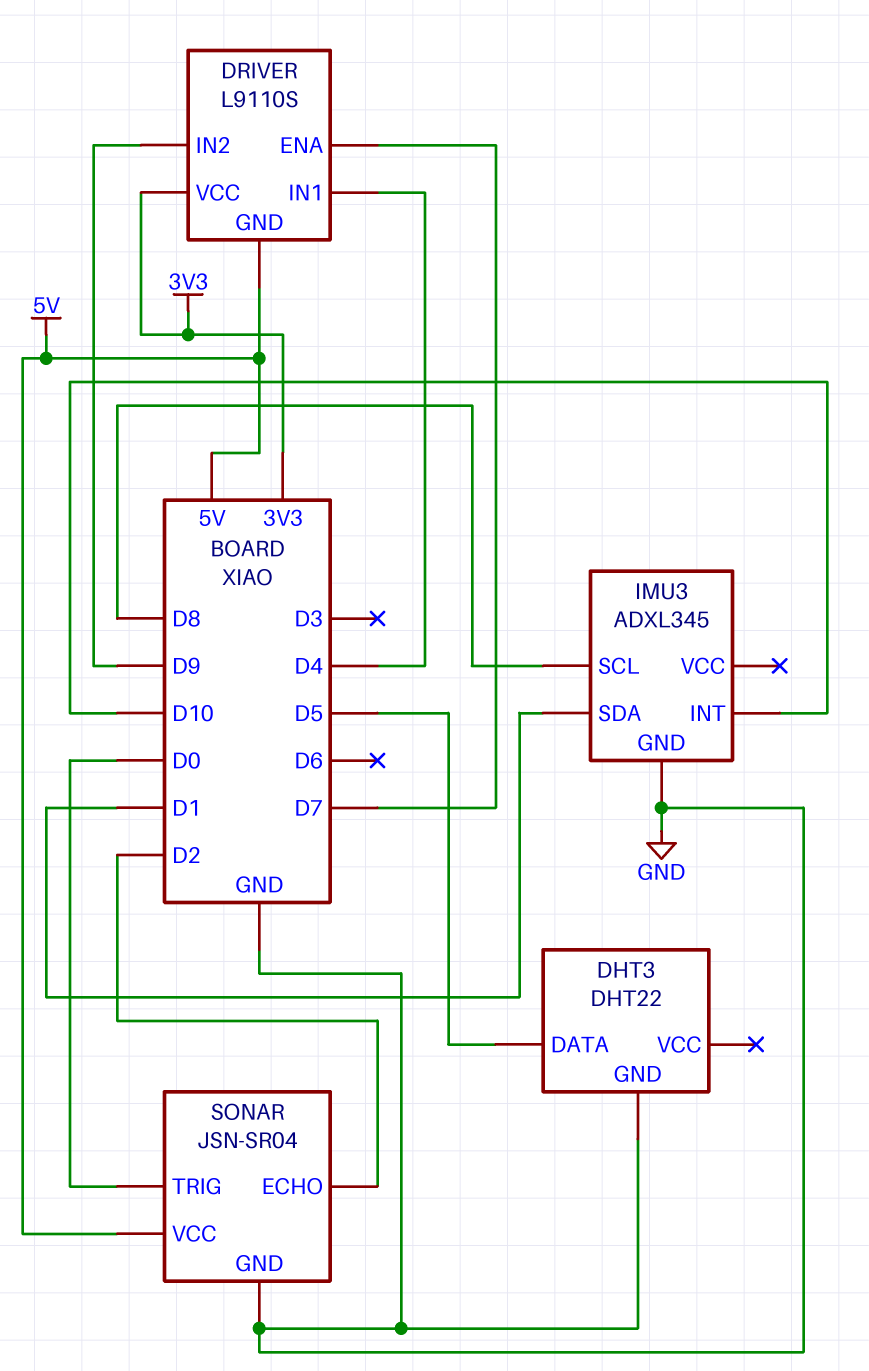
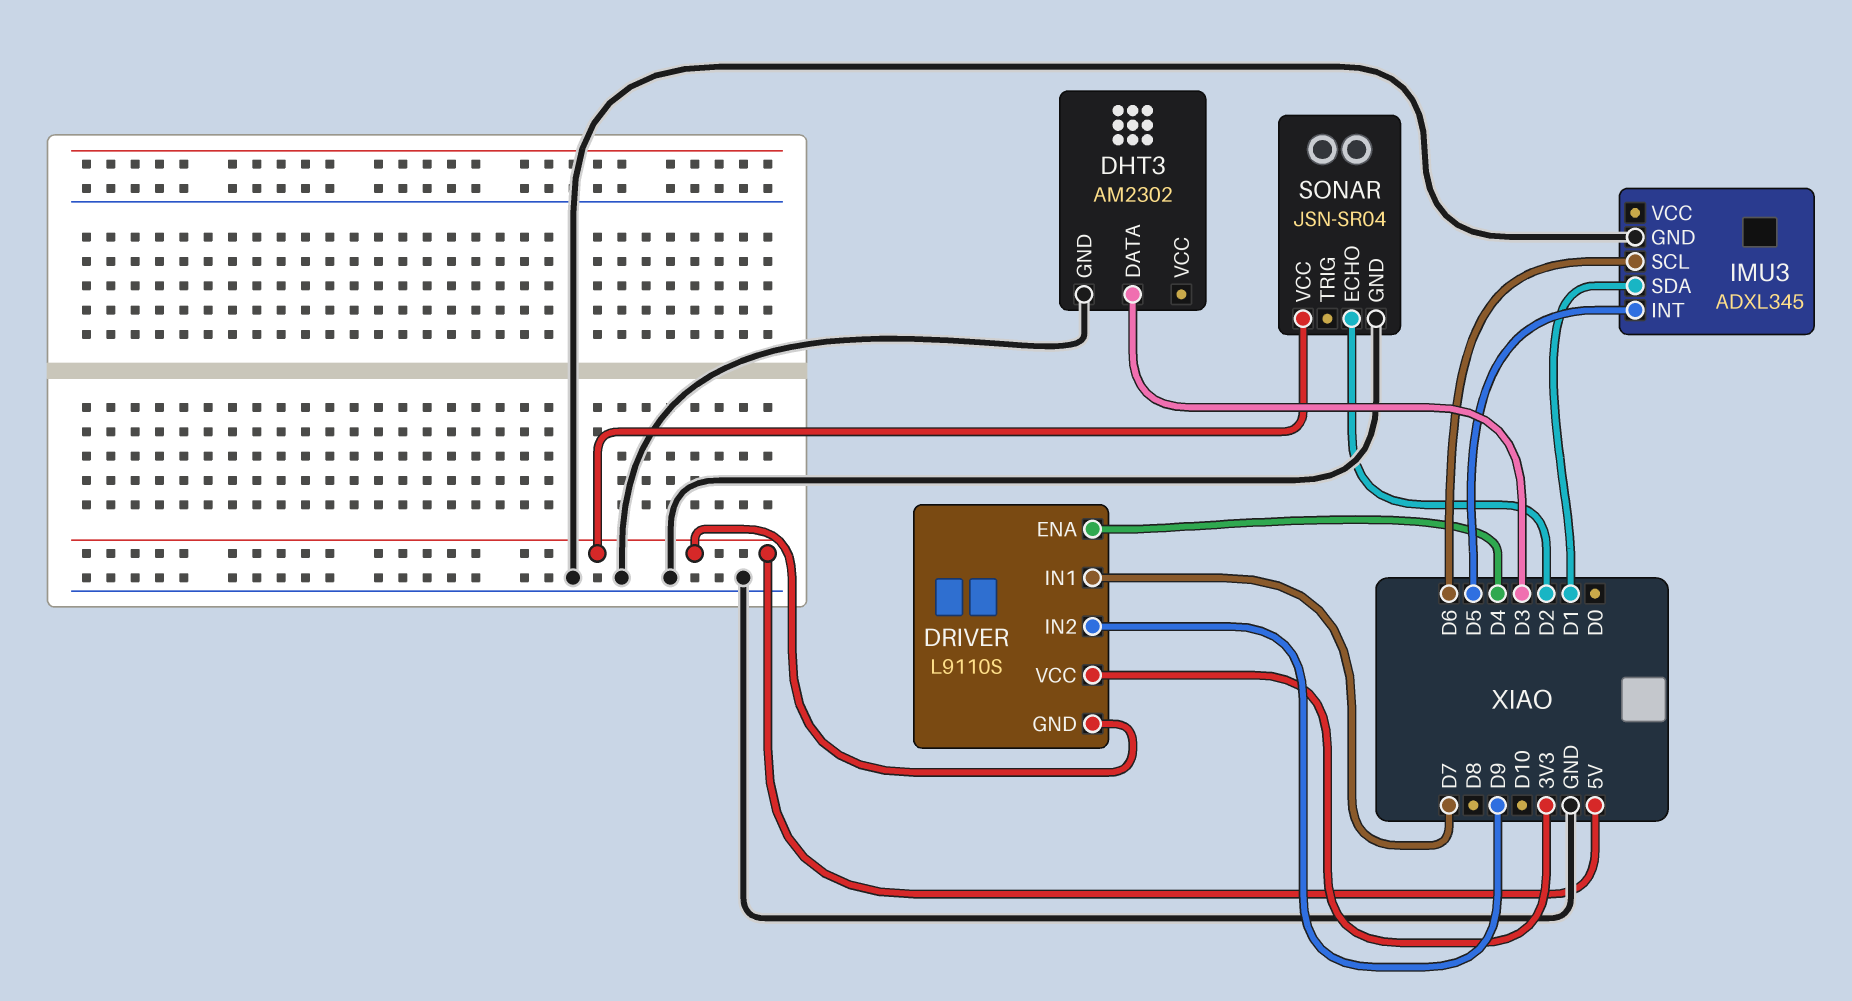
DHT3: DHT22 -> AM2302
DHT3 pin DATA: D5 -> D3
DRIVER pin ENA: D7 -> D4
DRIVER pin IN1: D4 -> D7
IMU3 pin INT: D10 -> D5
IMU3 pin SCL: D8 -> D6
SONAR pin TRIG: D0 -> none

